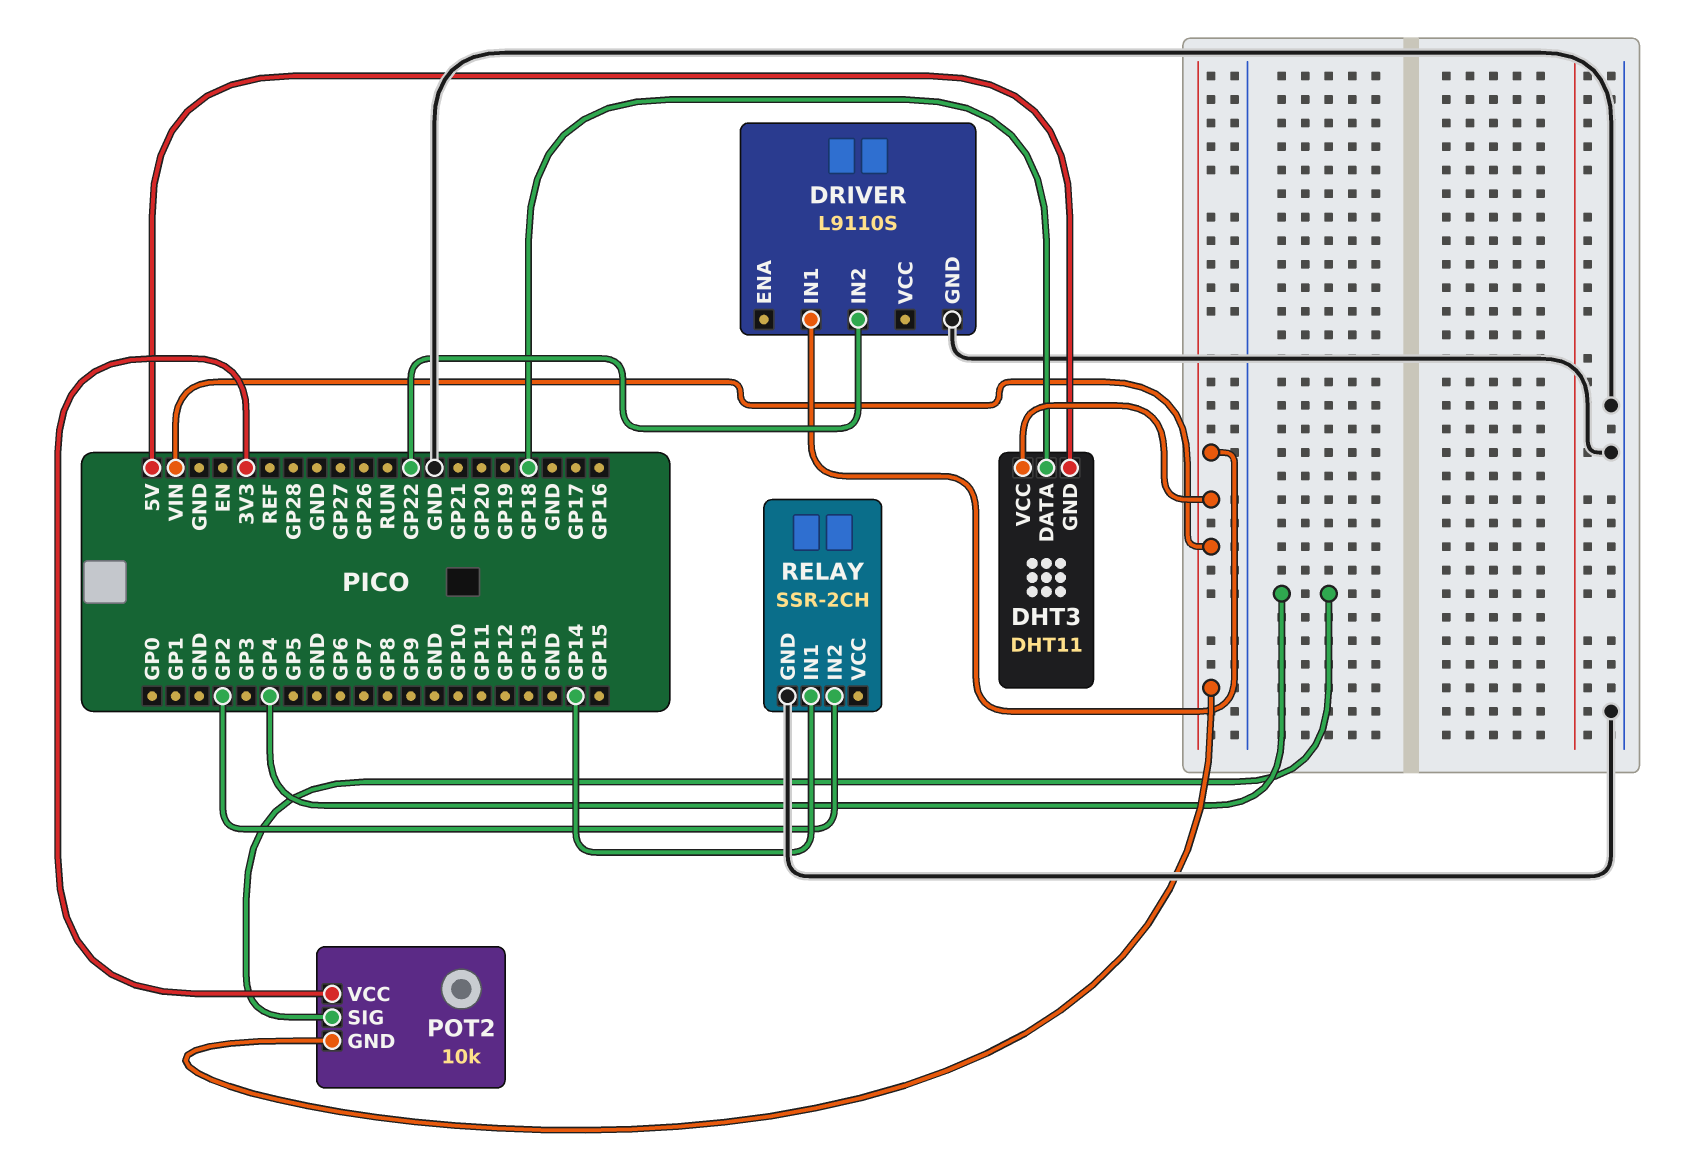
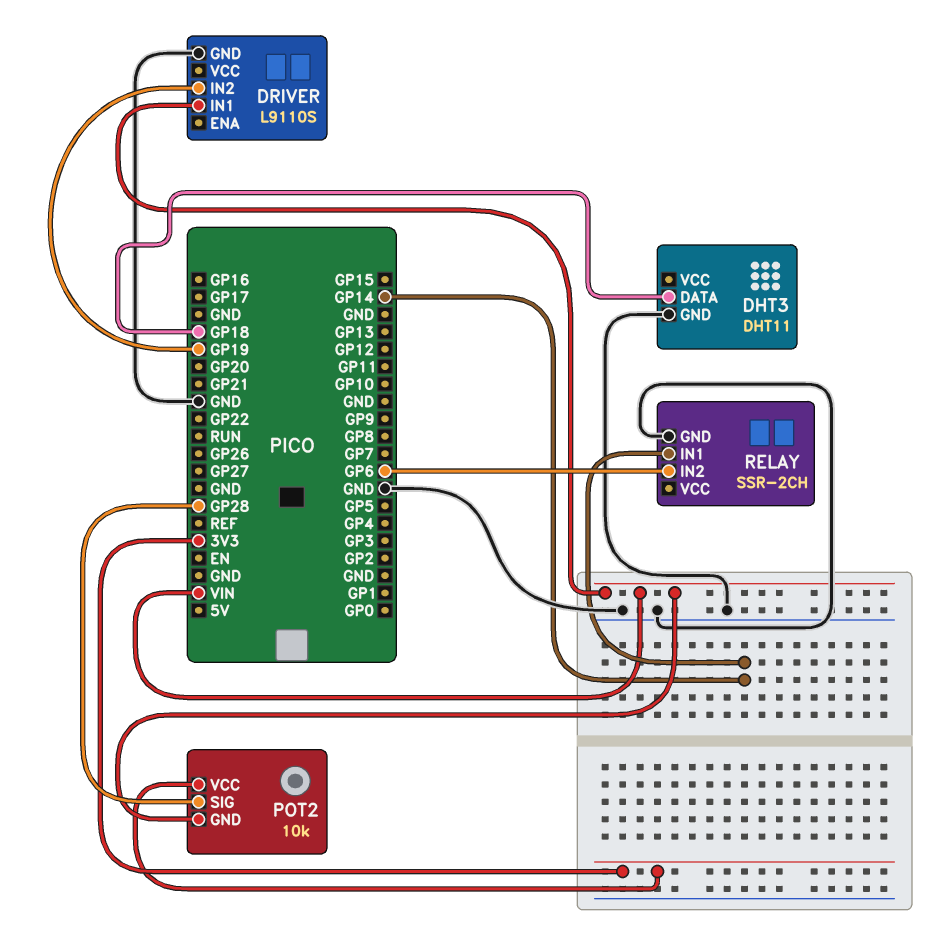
DHT3 pin GND: 5V -> GND
DHT3 pin VCC: VIN -> none
DRIVER pin IN2: GP22 -> GP19
POT2 pin SIG: GP4 -> GP28
RELAY pin IN2: GP2 -> GP6

